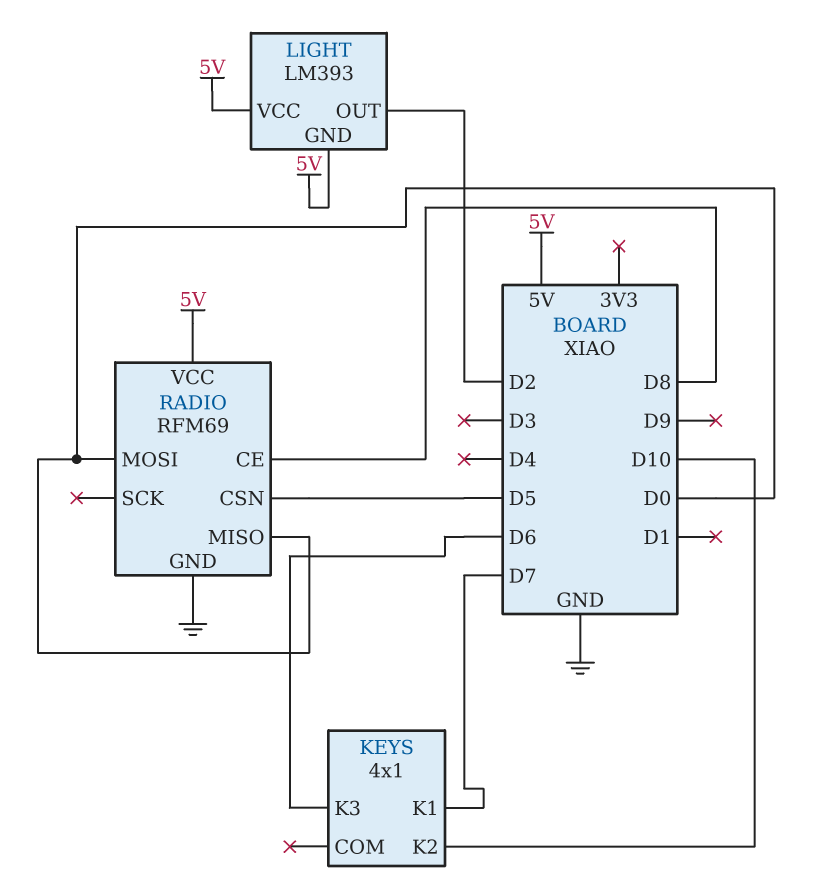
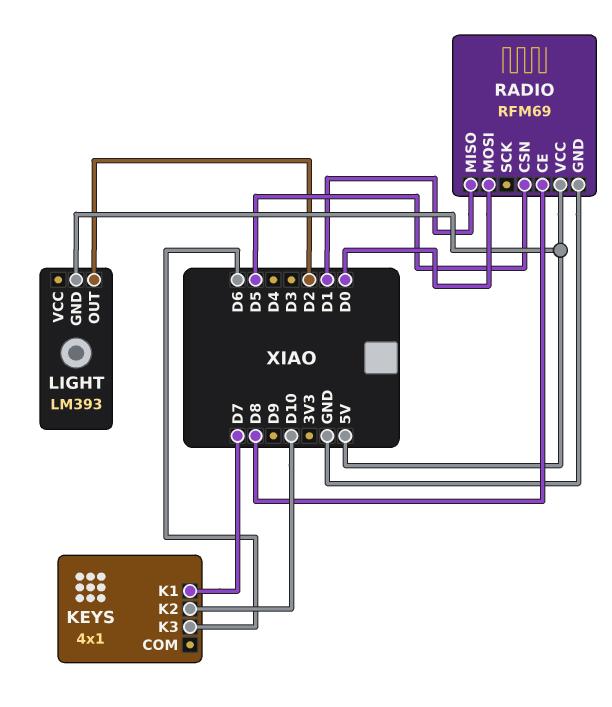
LIGHT pin VCC: 5V -> none
RADIO pin MISO: D0 -> D1

